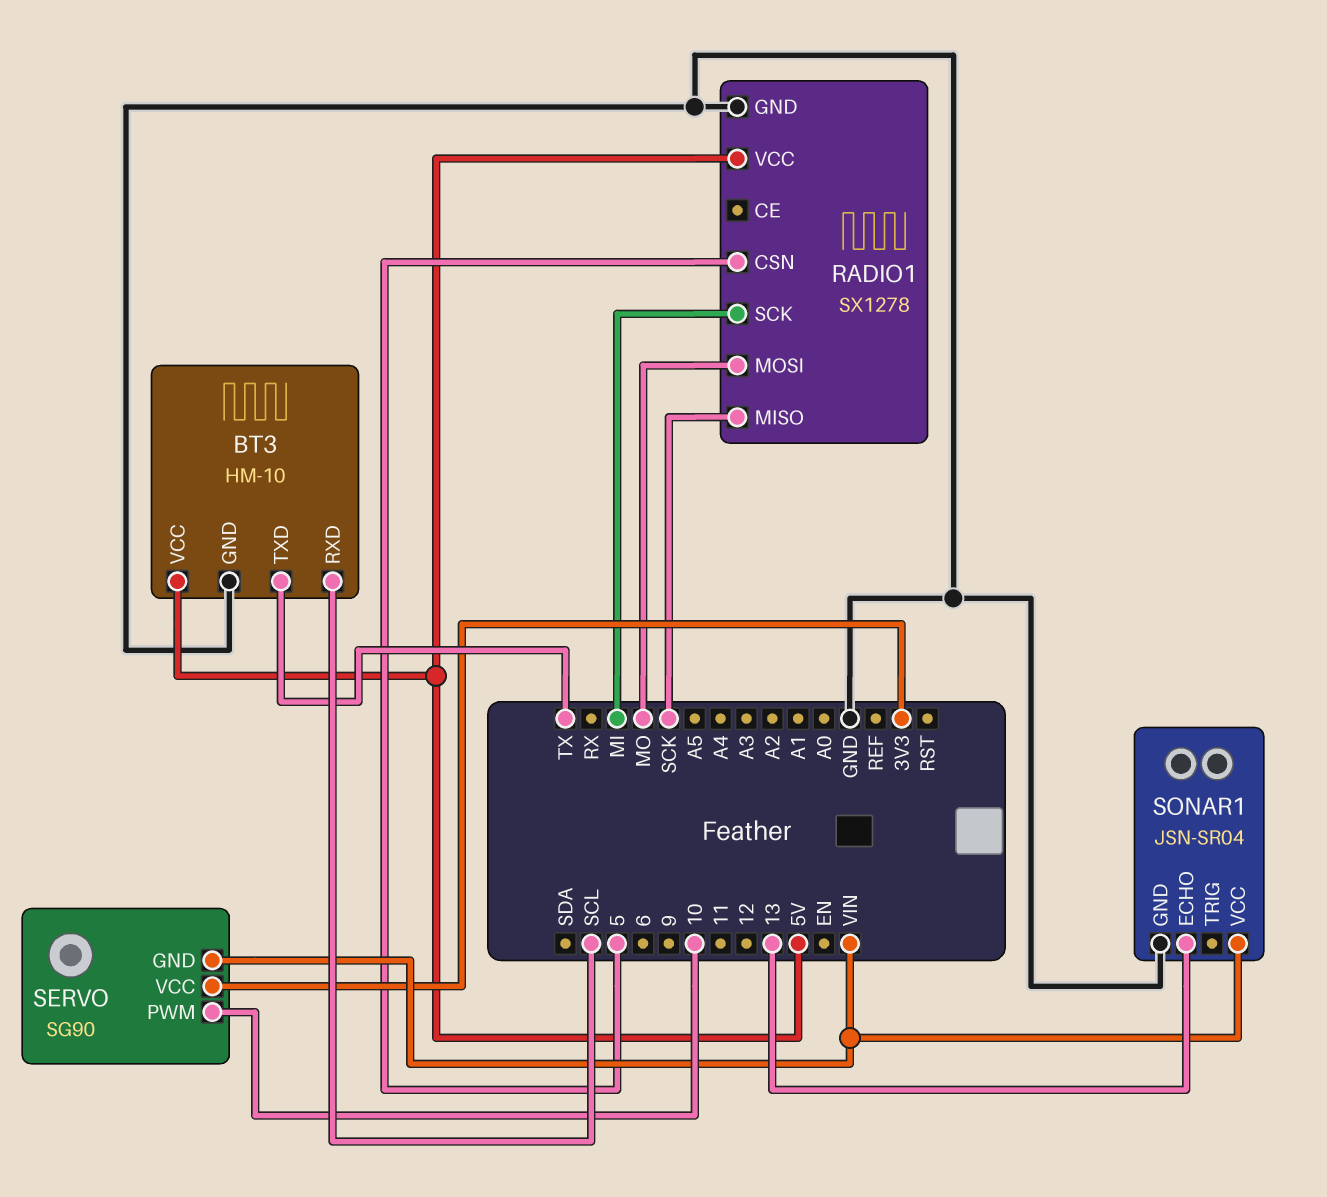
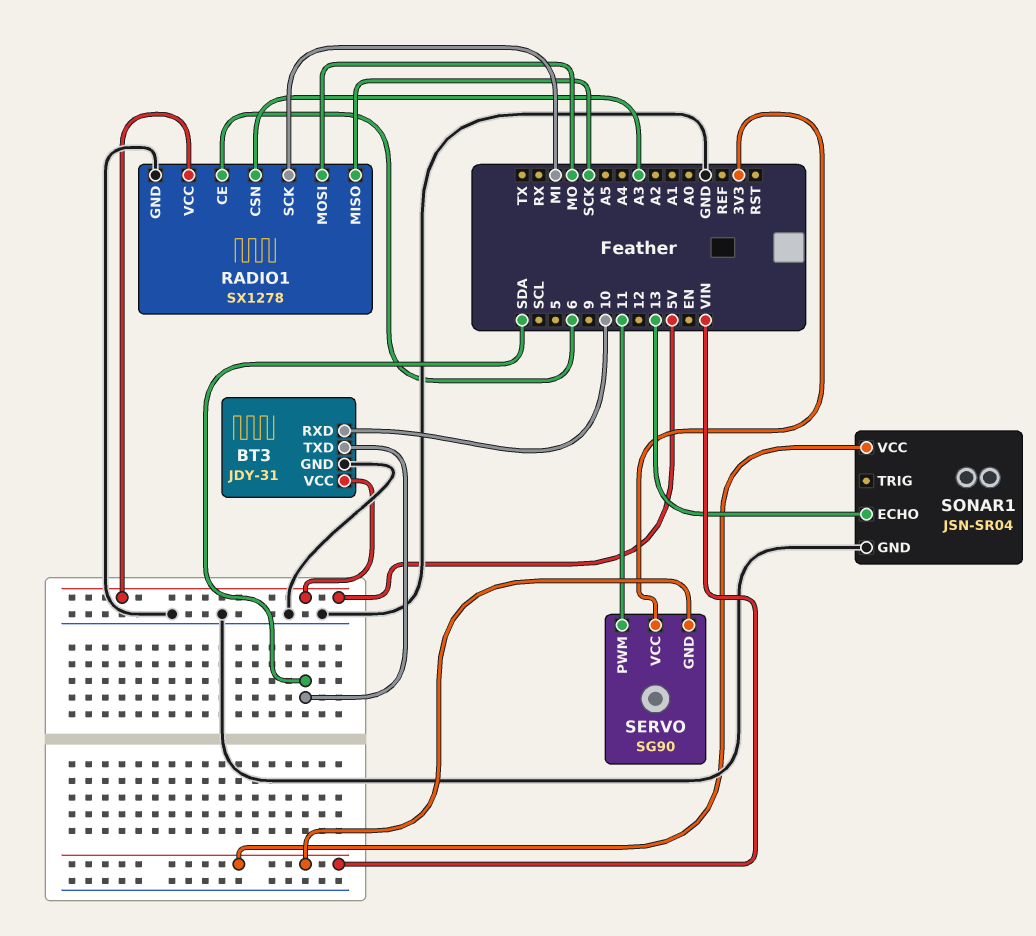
BT3: HM-10 -> JDY-31
BT3 pin RXD: SCL -> 10
BT3 pin TXD: TX -> SDA
RADIO1 pin CE: none -> 6
RADIO1 pin CSN: 5 -> A3
SERVO pin PWM: 10 -> 11

